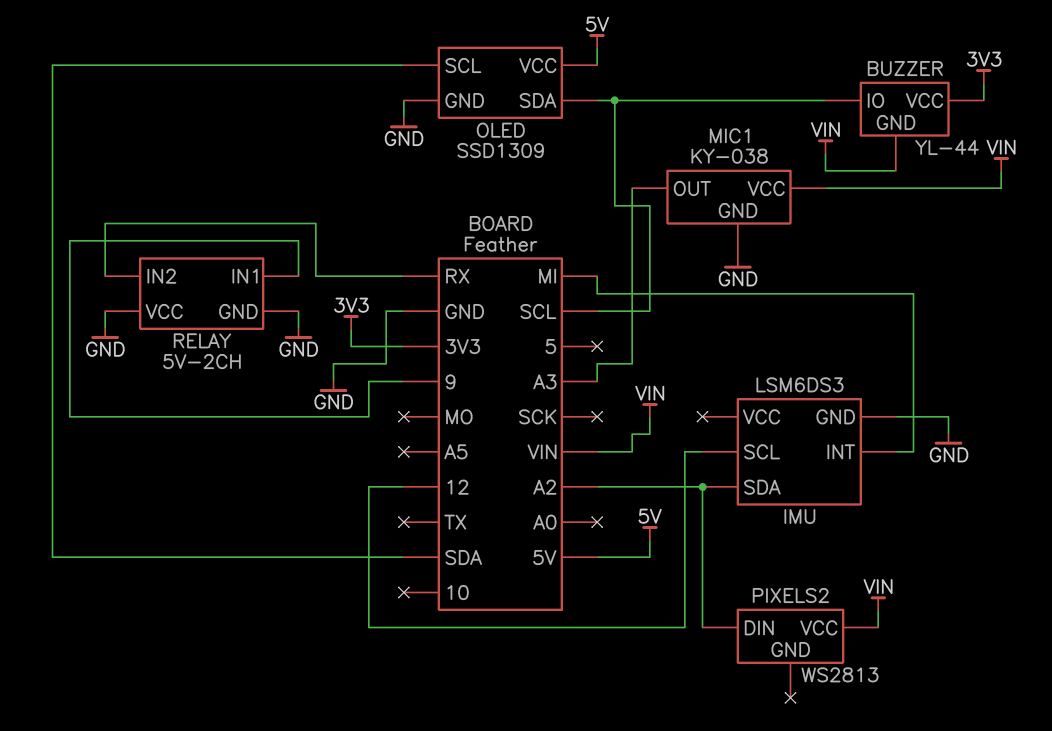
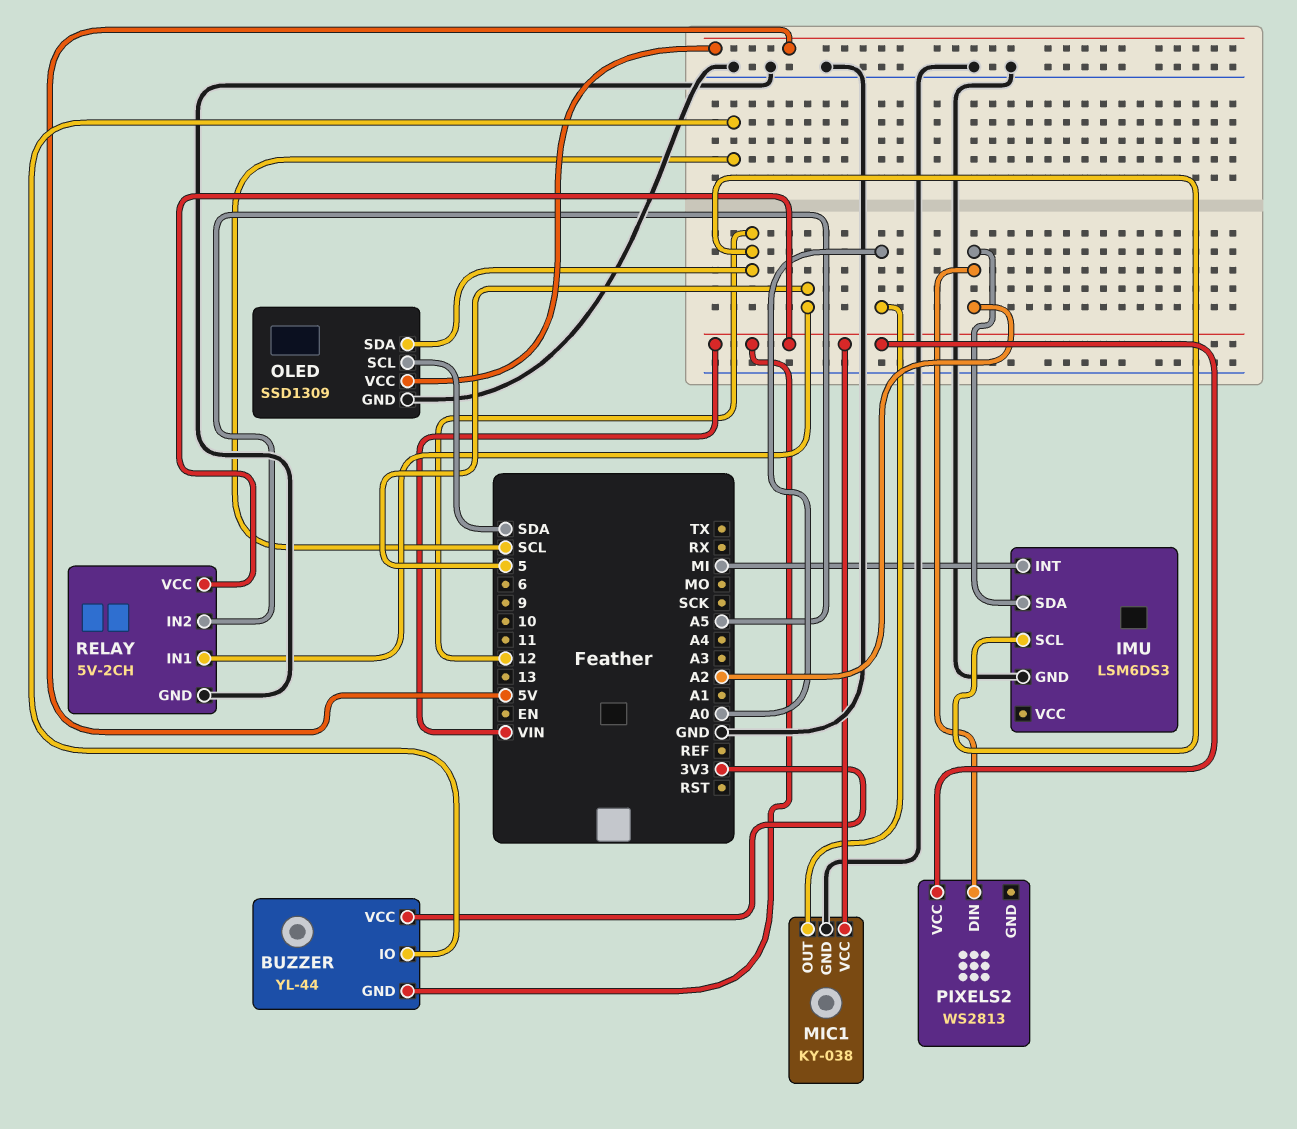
MIC1 pin OUT: A3 -> A0
OLED pin SDA: SCL -> 12
RELAY pin IN1: 9 -> 5
RELAY pin IN2: RX -> A5
RELAY pin VCC: GND -> VIN

